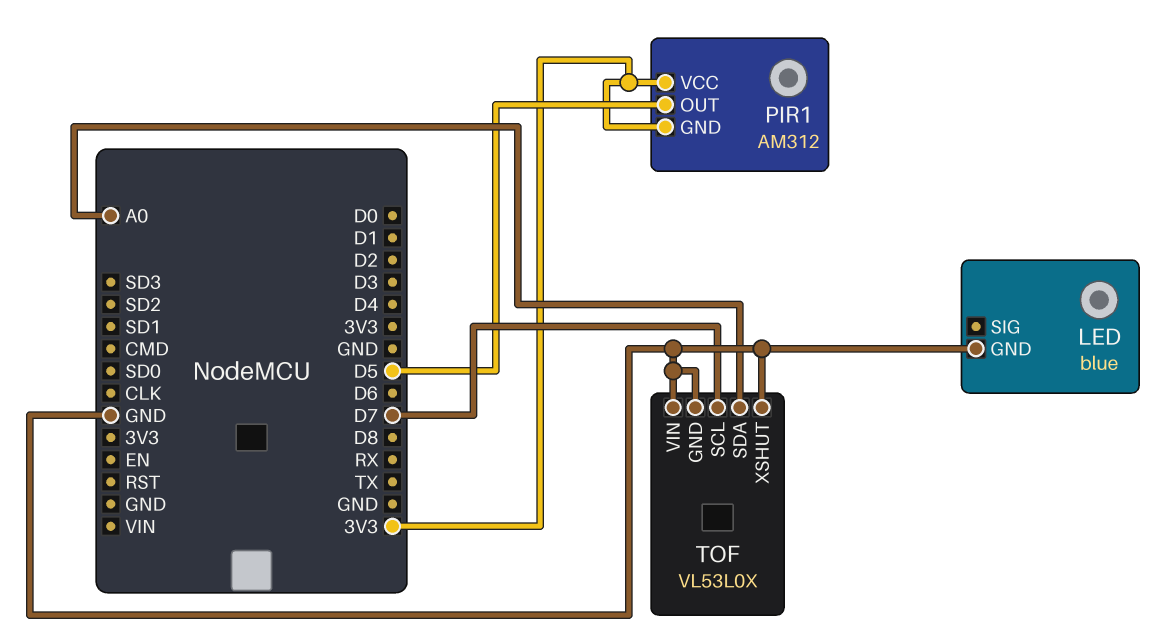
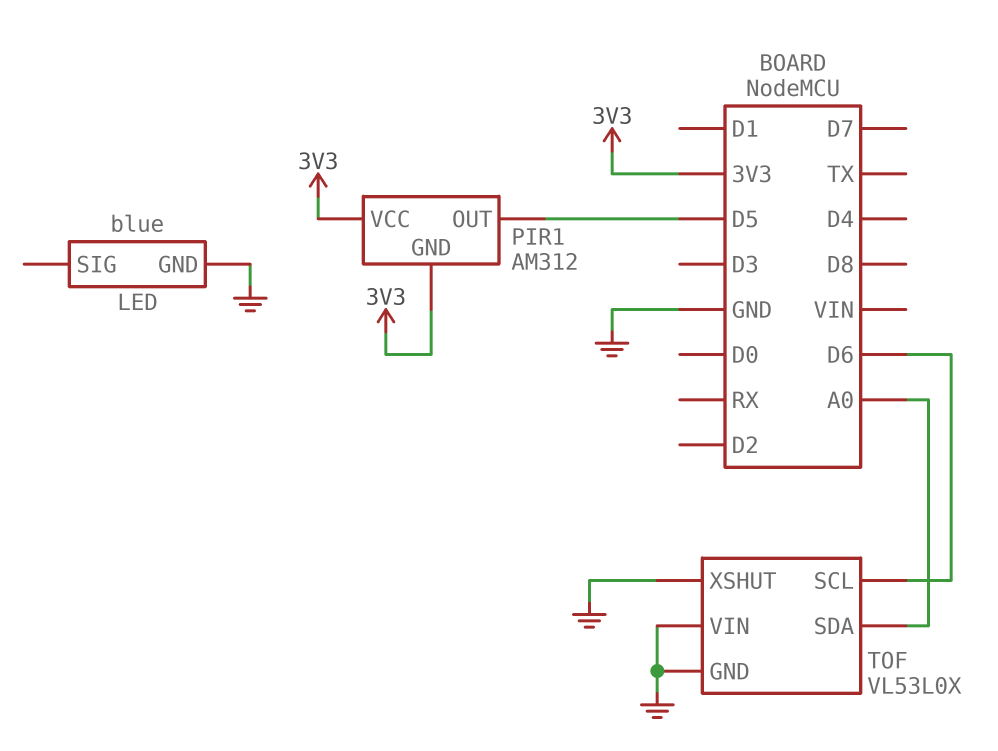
TOF pin SCL: D7 -> D6

